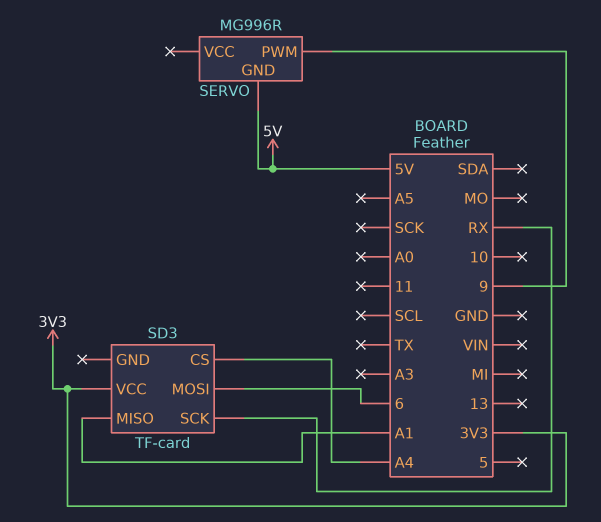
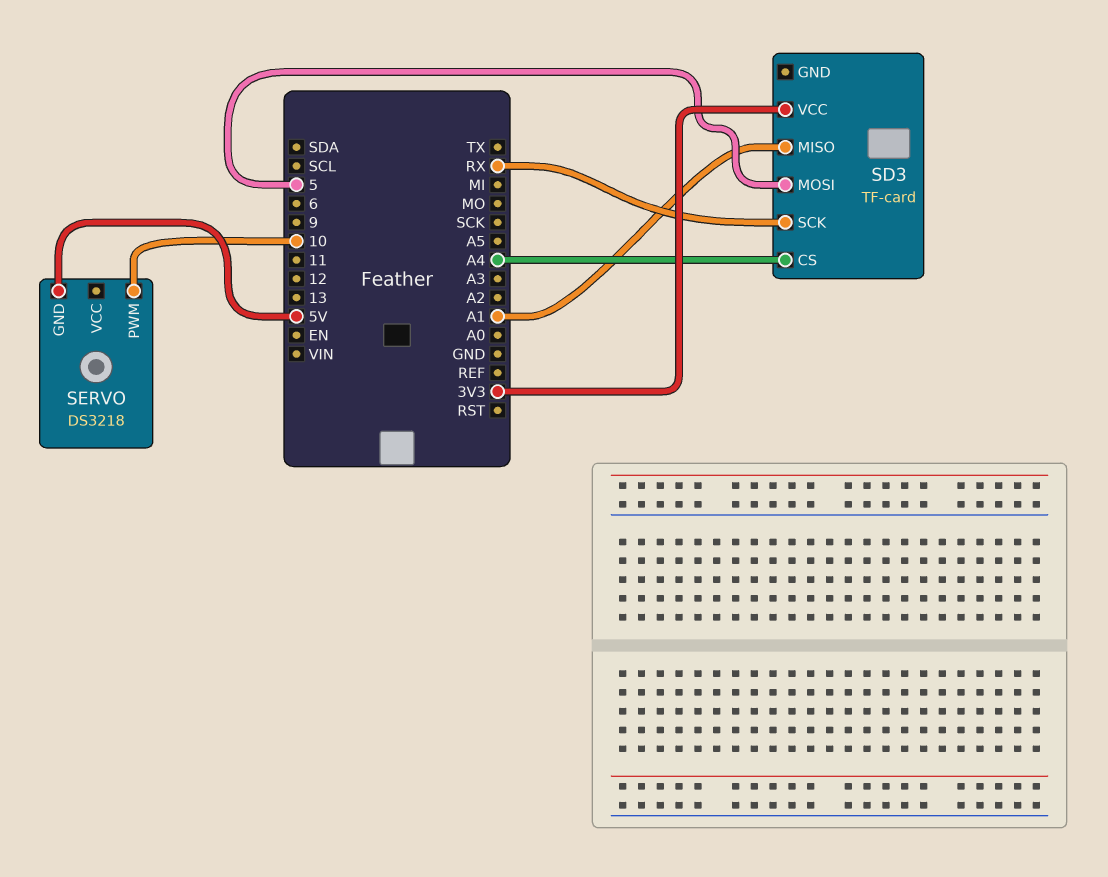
SD3 pin MOSI: 6 -> 5
SERVO: MG996R -> DS3218
SERVO pin PWM: 9 -> 10

